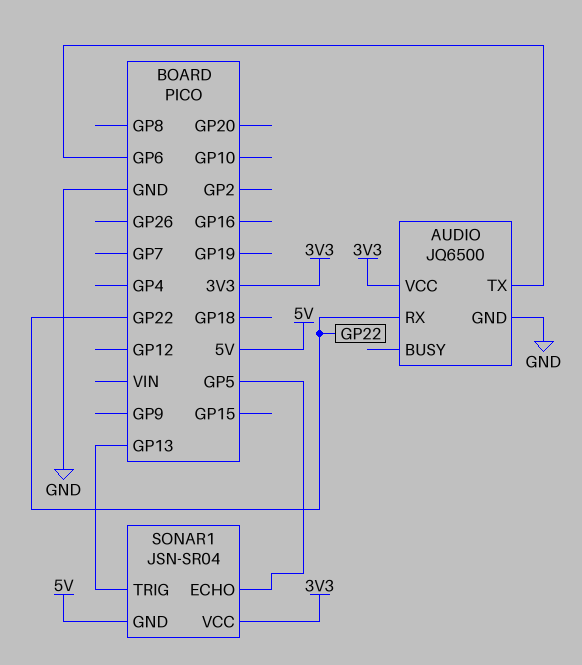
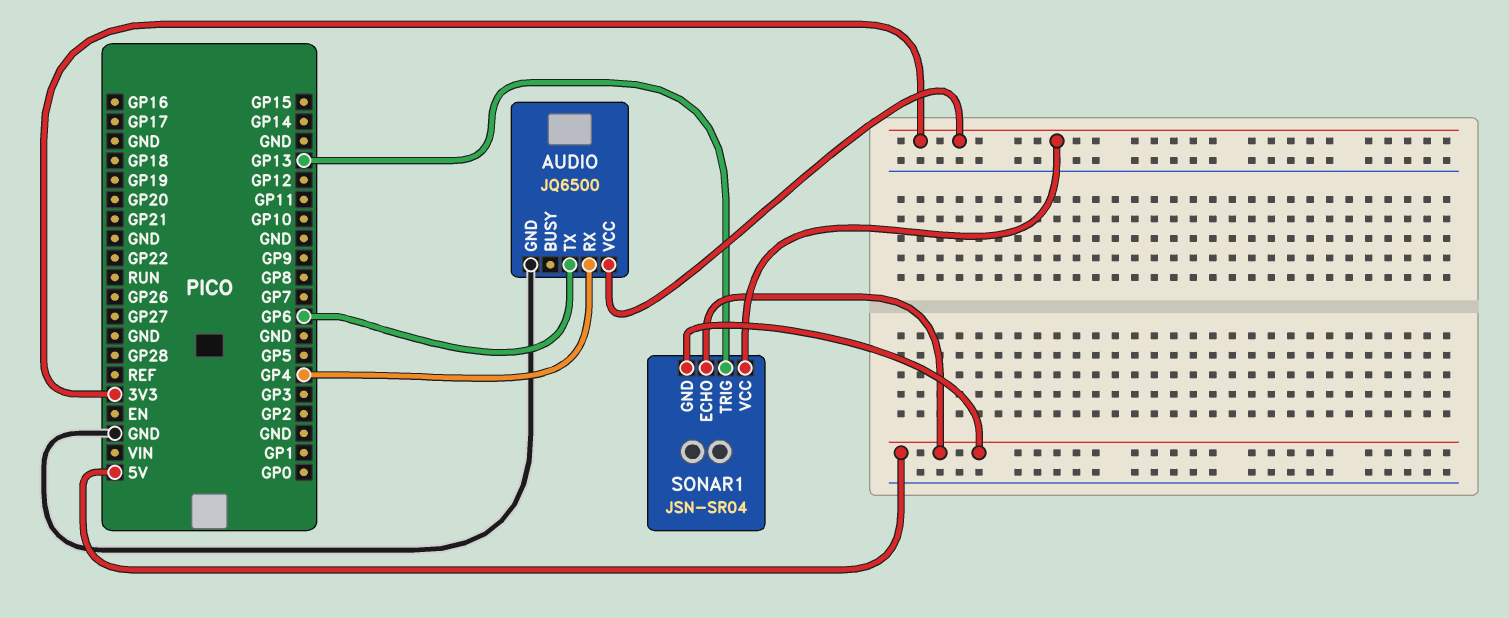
AUDIO pin RX: GP22 -> GP4
SONAR1 pin ECHO: GP5 -> 5V

